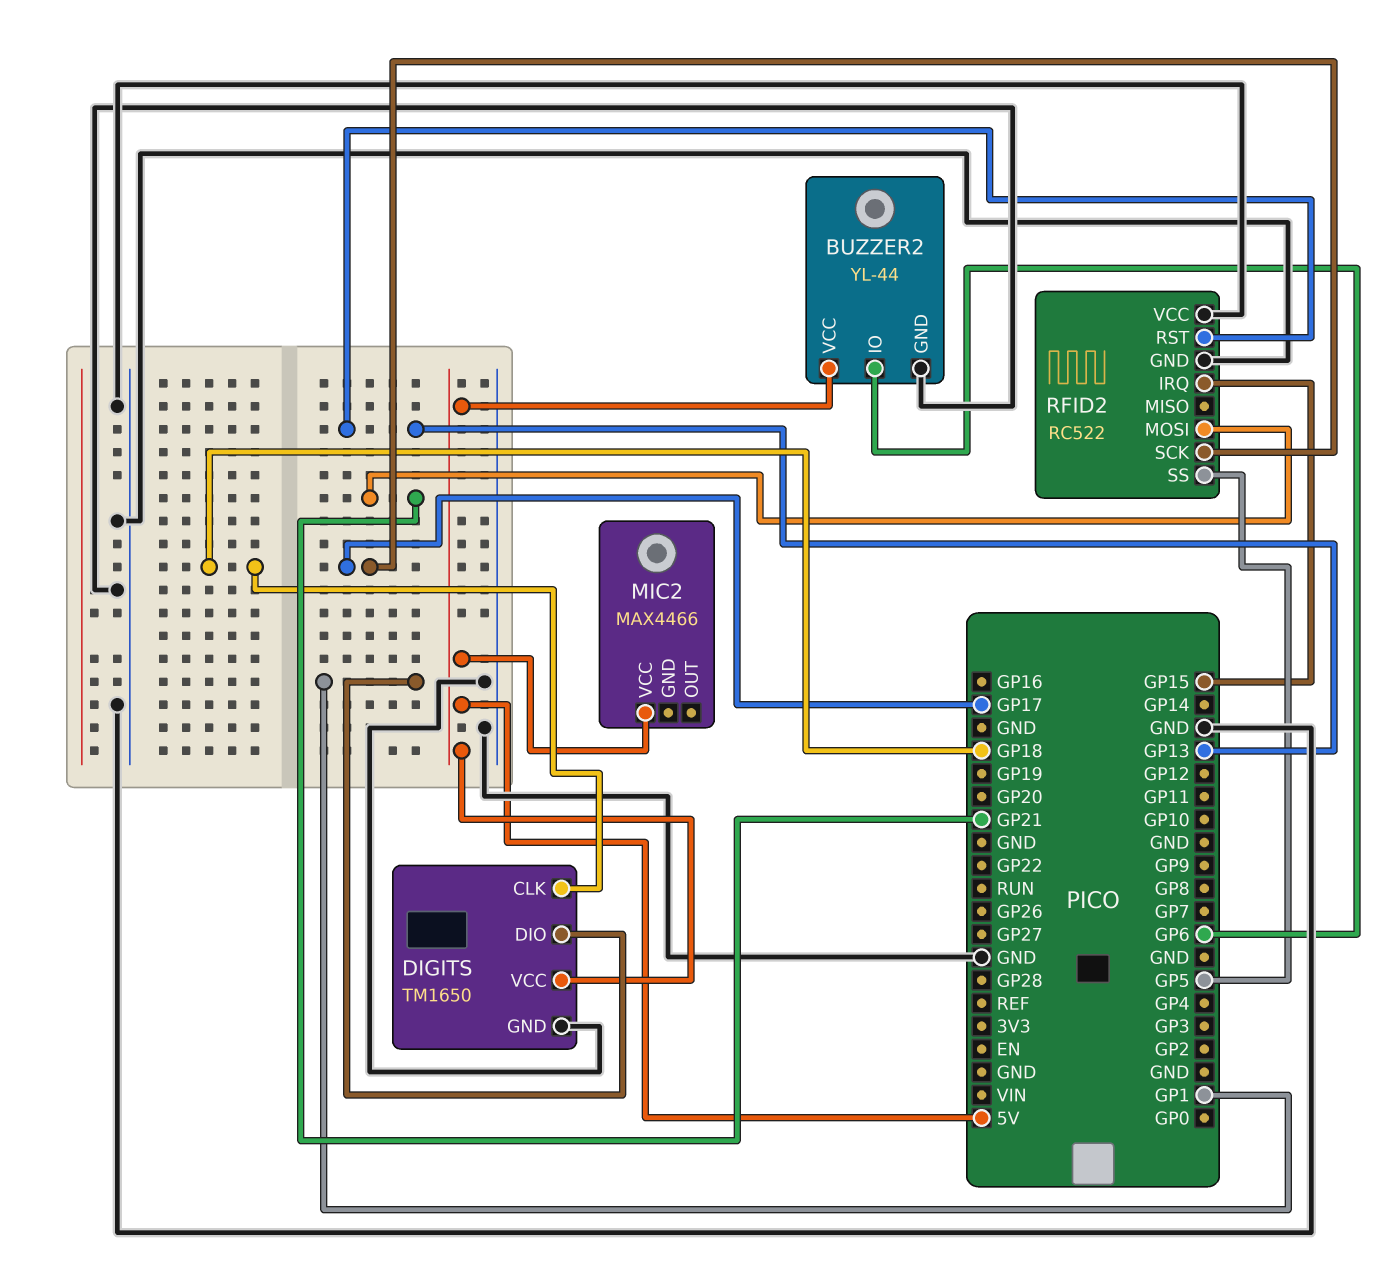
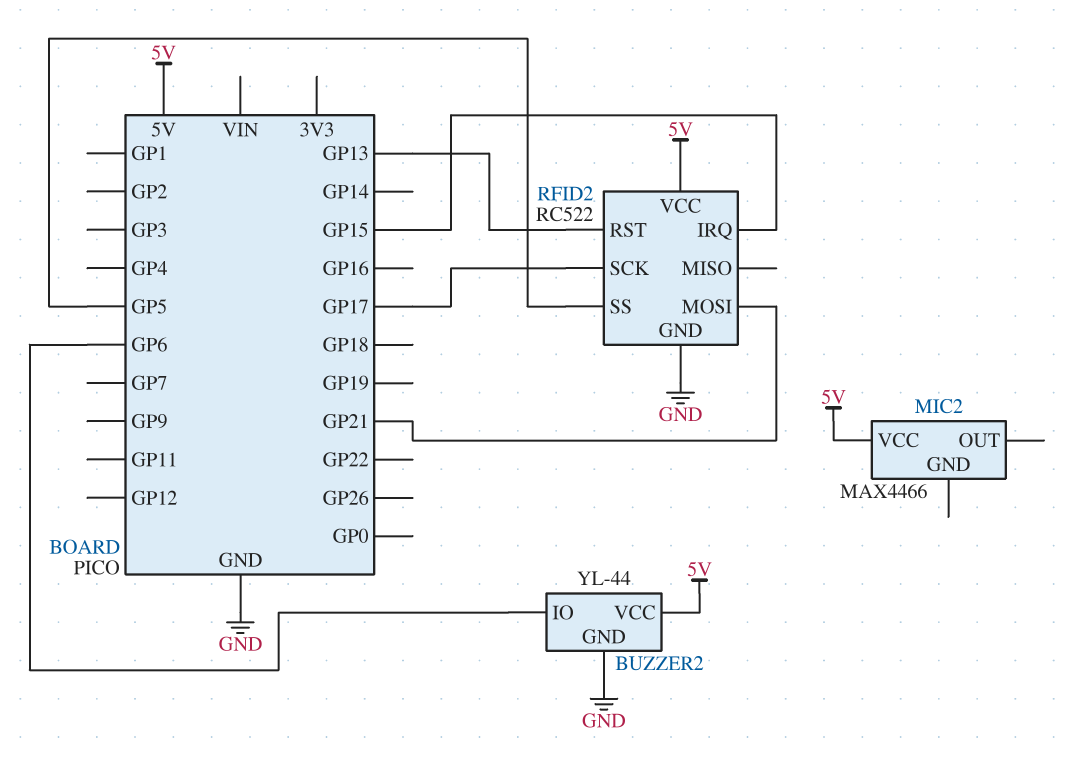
DIGITS: TM1650 -> none
DIGITS pin CLK: GP18 -> none
DIGITS pin DIO: GP1 -> none
DIGITS pin GND: GND -> none
DIGITS pin VCC: 5V -> none
RFID2 pin VCC: GND -> 5V

